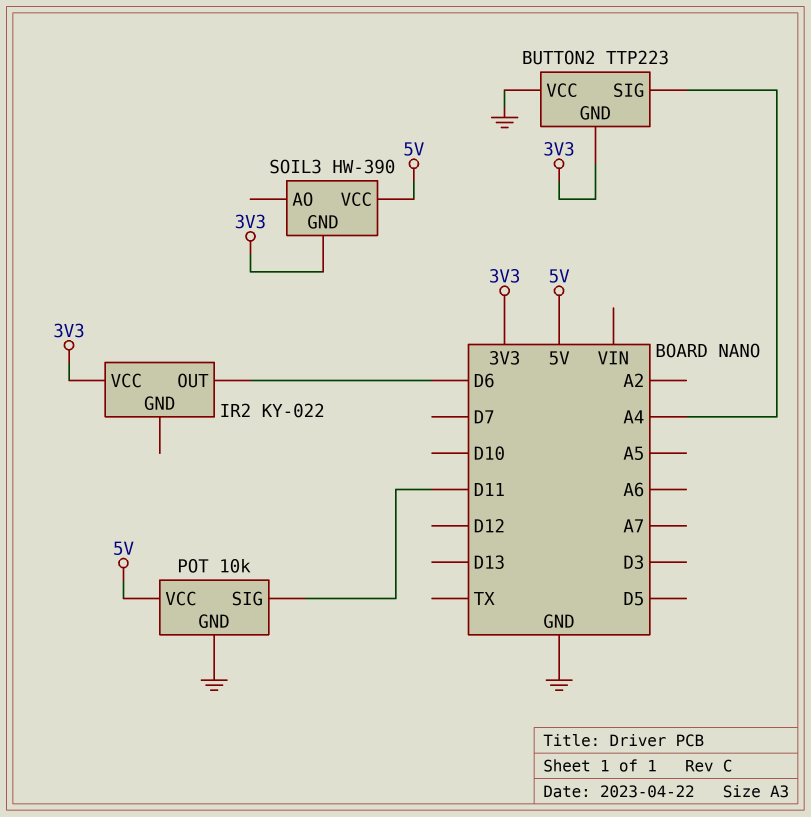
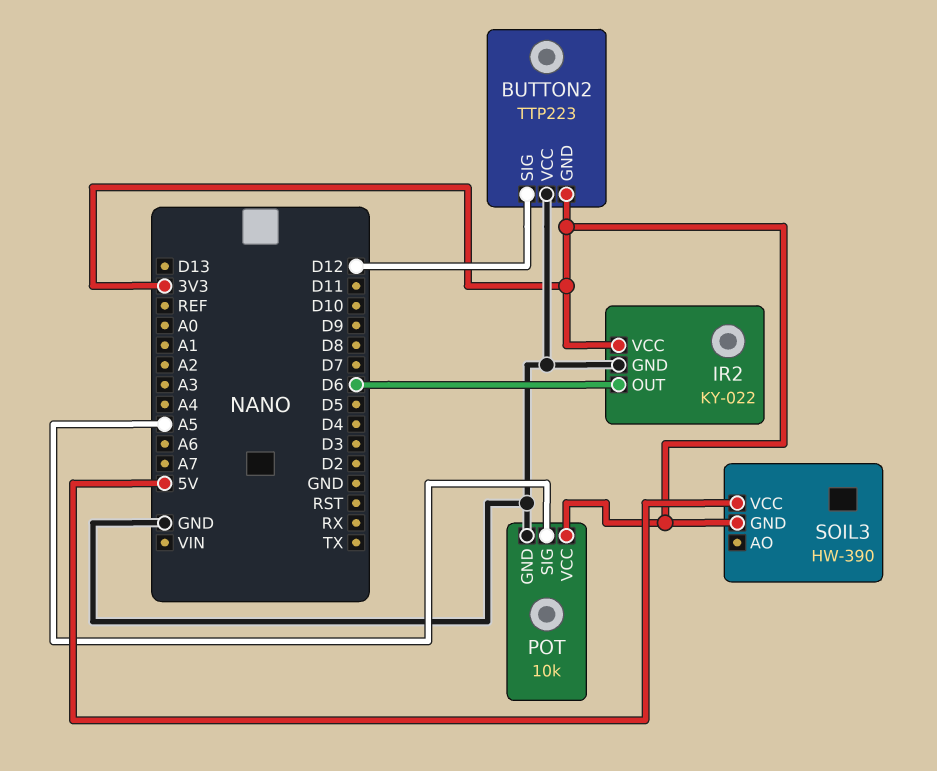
BUTTON2 pin SIG: A4 -> D12
IR2 pin GND: none -> GND
POT pin SIG: D11 -> A5
POT pin VCC: 5V -> 3V3

